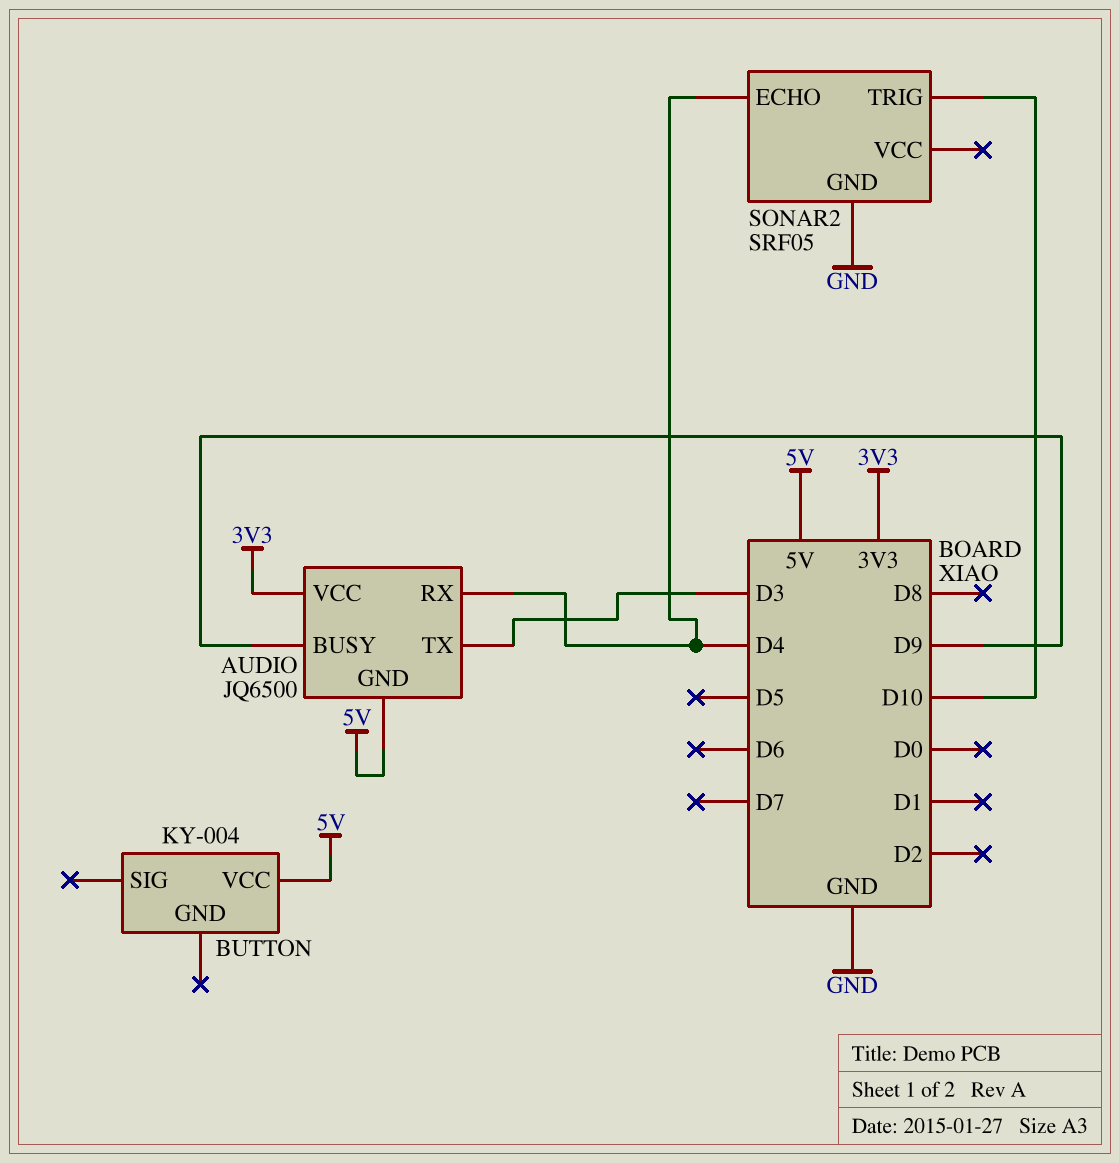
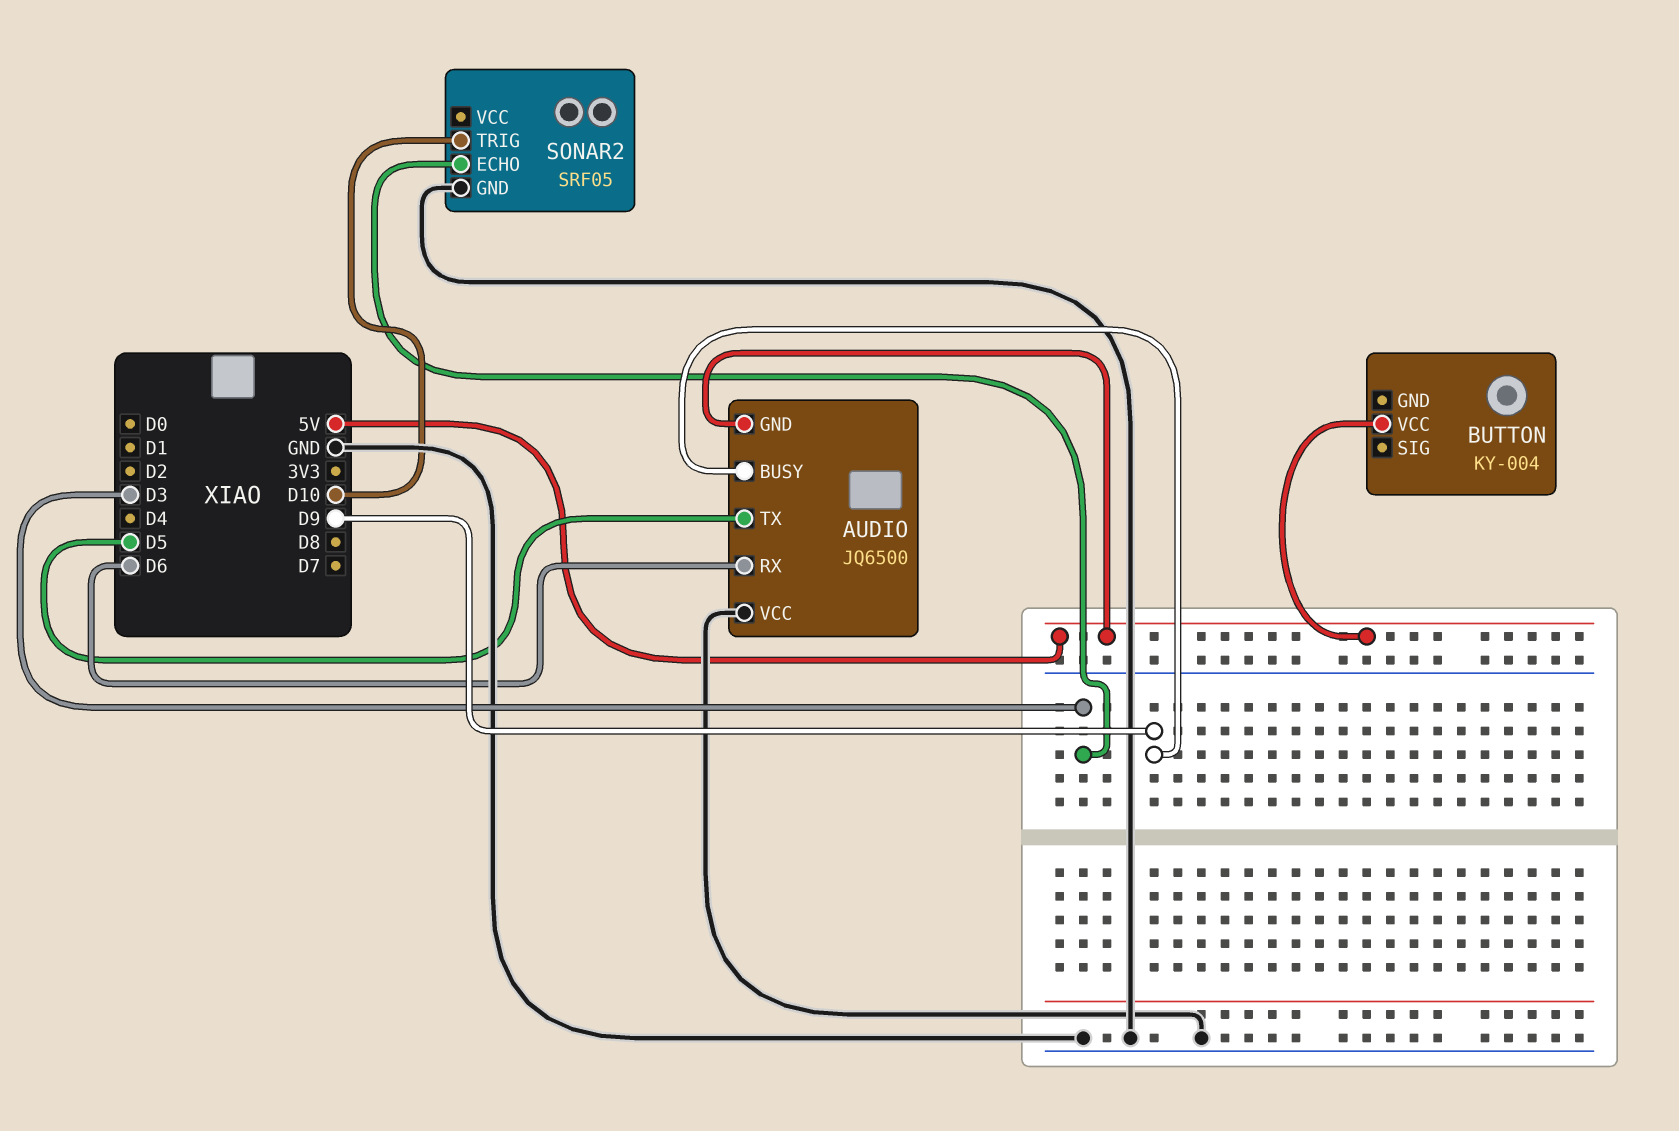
AUDIO pin RX: D4 -> D6
AUDIO pin TX: D3 -> D5
AUDIO pin VCC: 3V3 -> GND
SONAR2 pin ECHO: D4 -> D3

